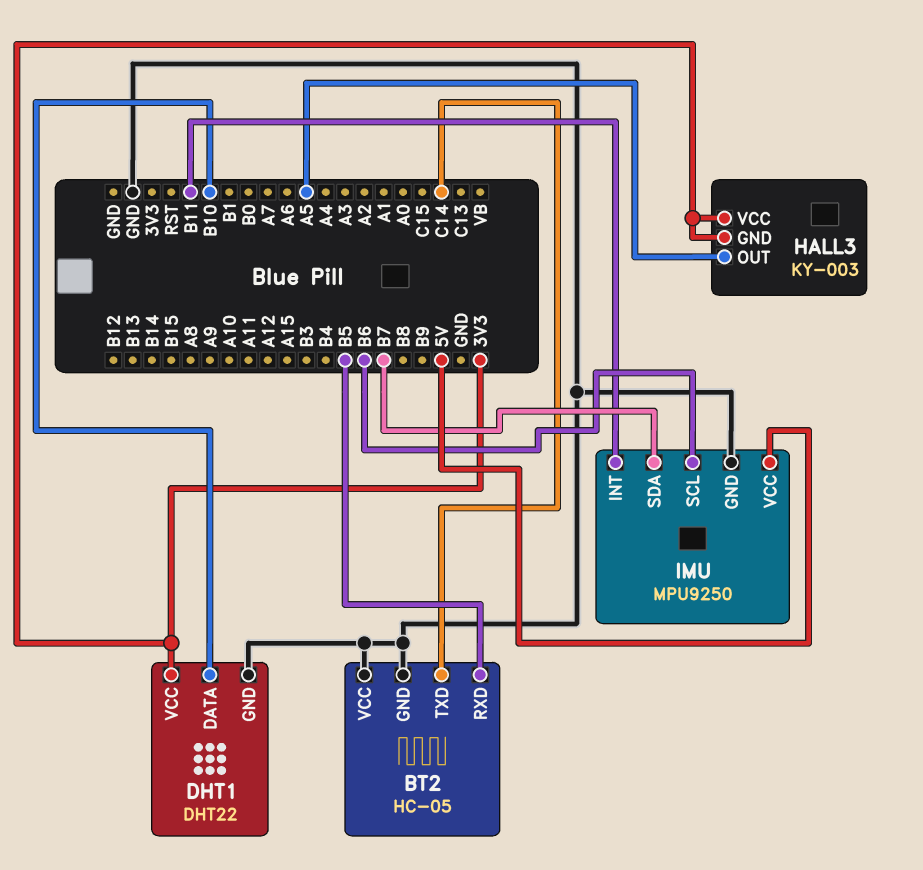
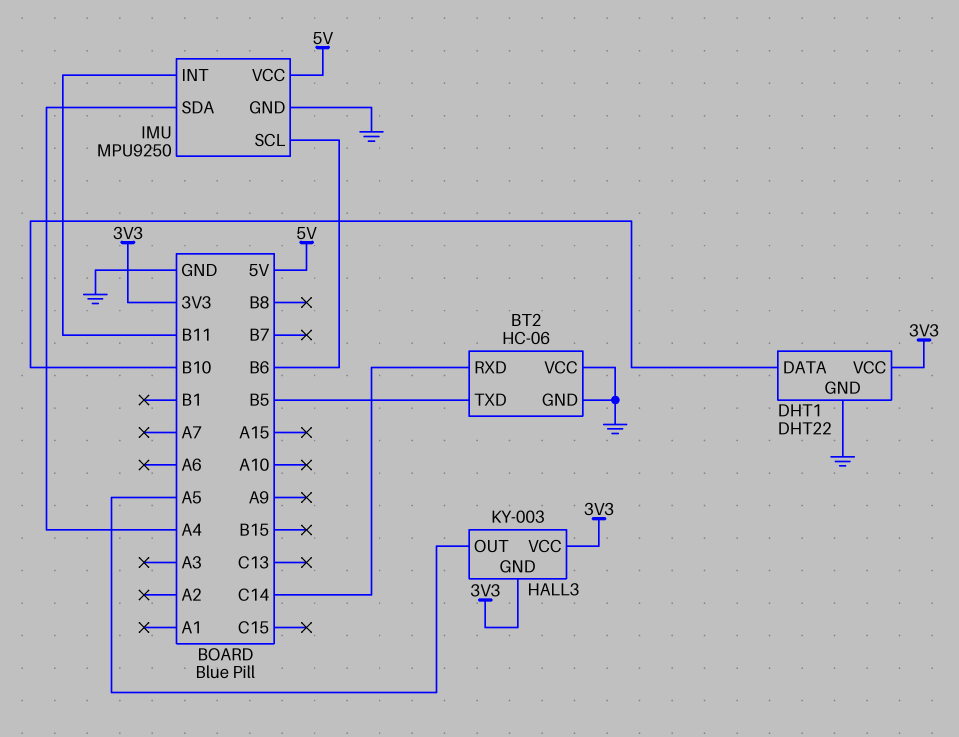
BT2: HC-05 -> HC-06
BT2 pin RXD: B5 -> C14
BT2 pin TXD: C14 -> B5
IMU pin SDA: B7 -> A4

